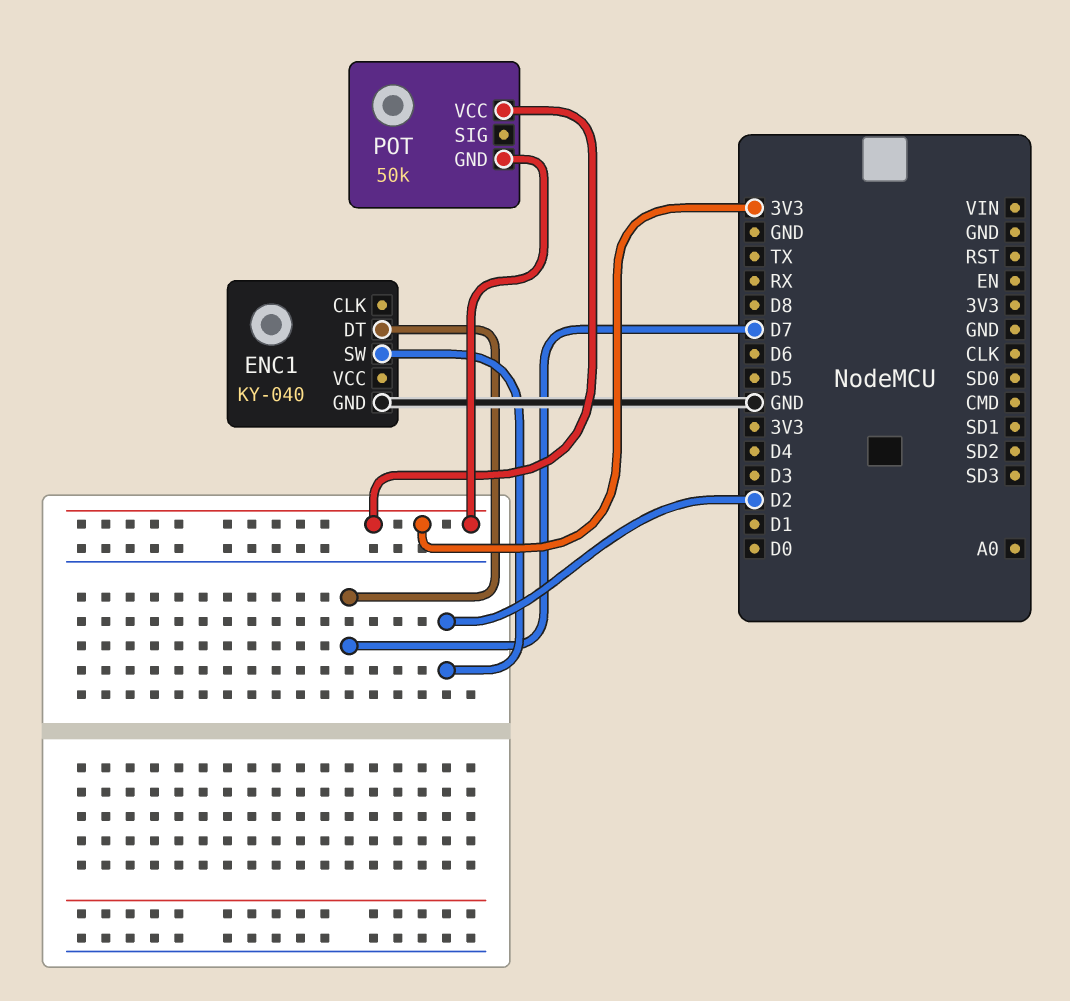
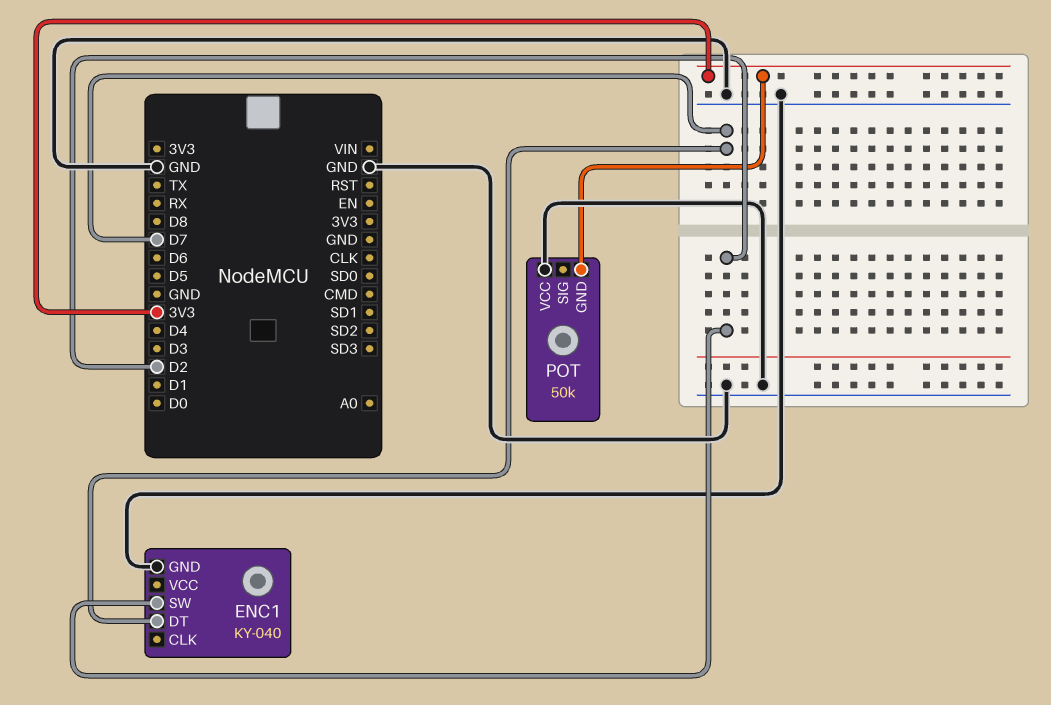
POT pin VCC: 3V3 -> GND

